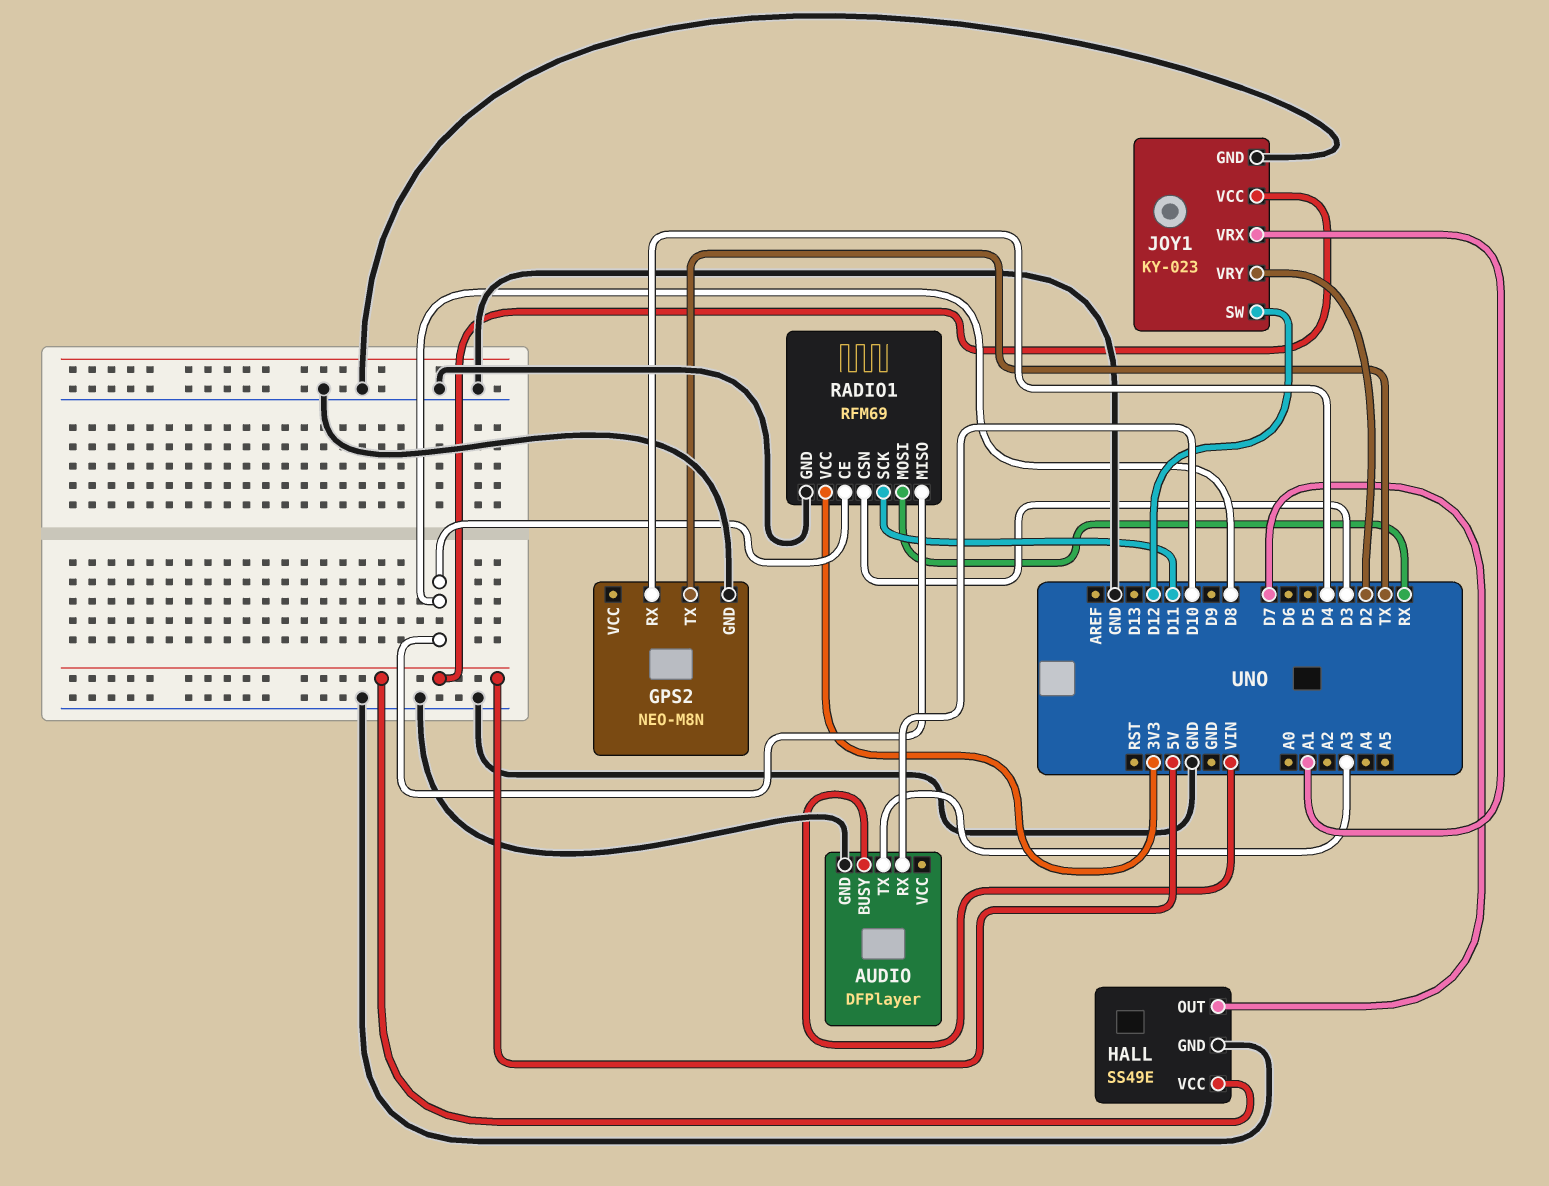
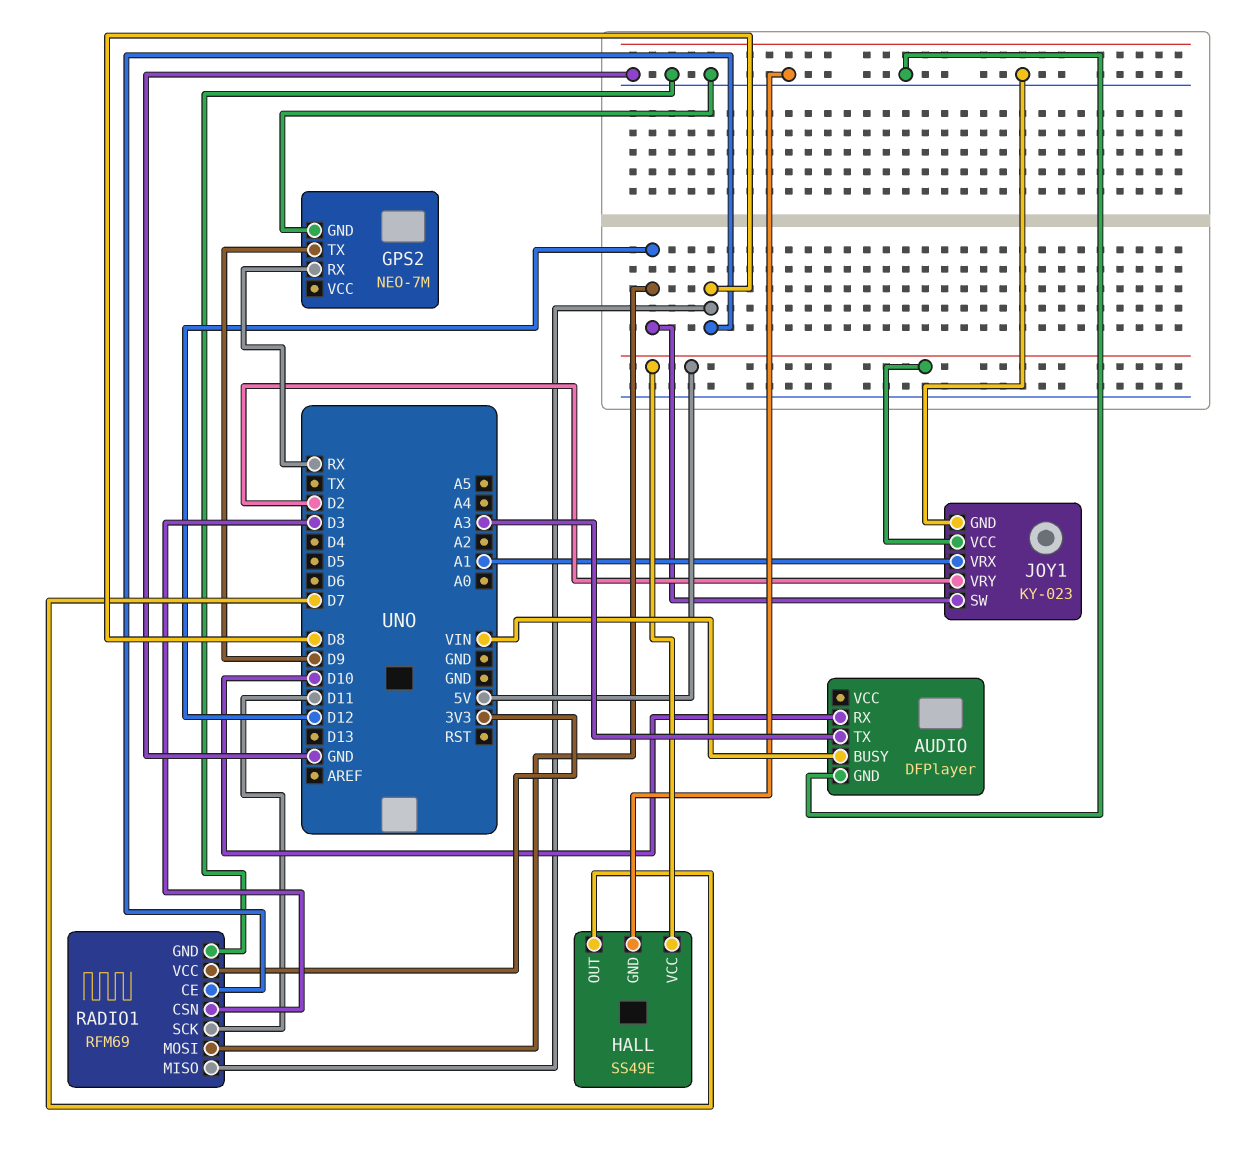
GPS2: NEO-M8N -> NEO-7M
GPS2 pin RX: D4 -> RX
GPS2 pin TX: TX -> D9
RADIO1 pin MOSI: RX -> D12

